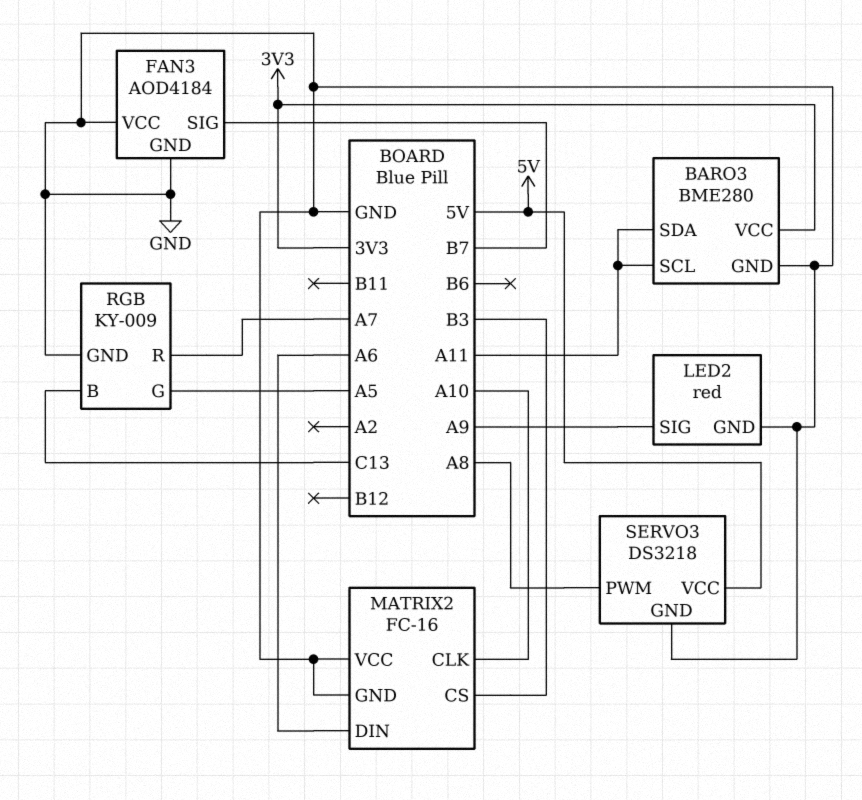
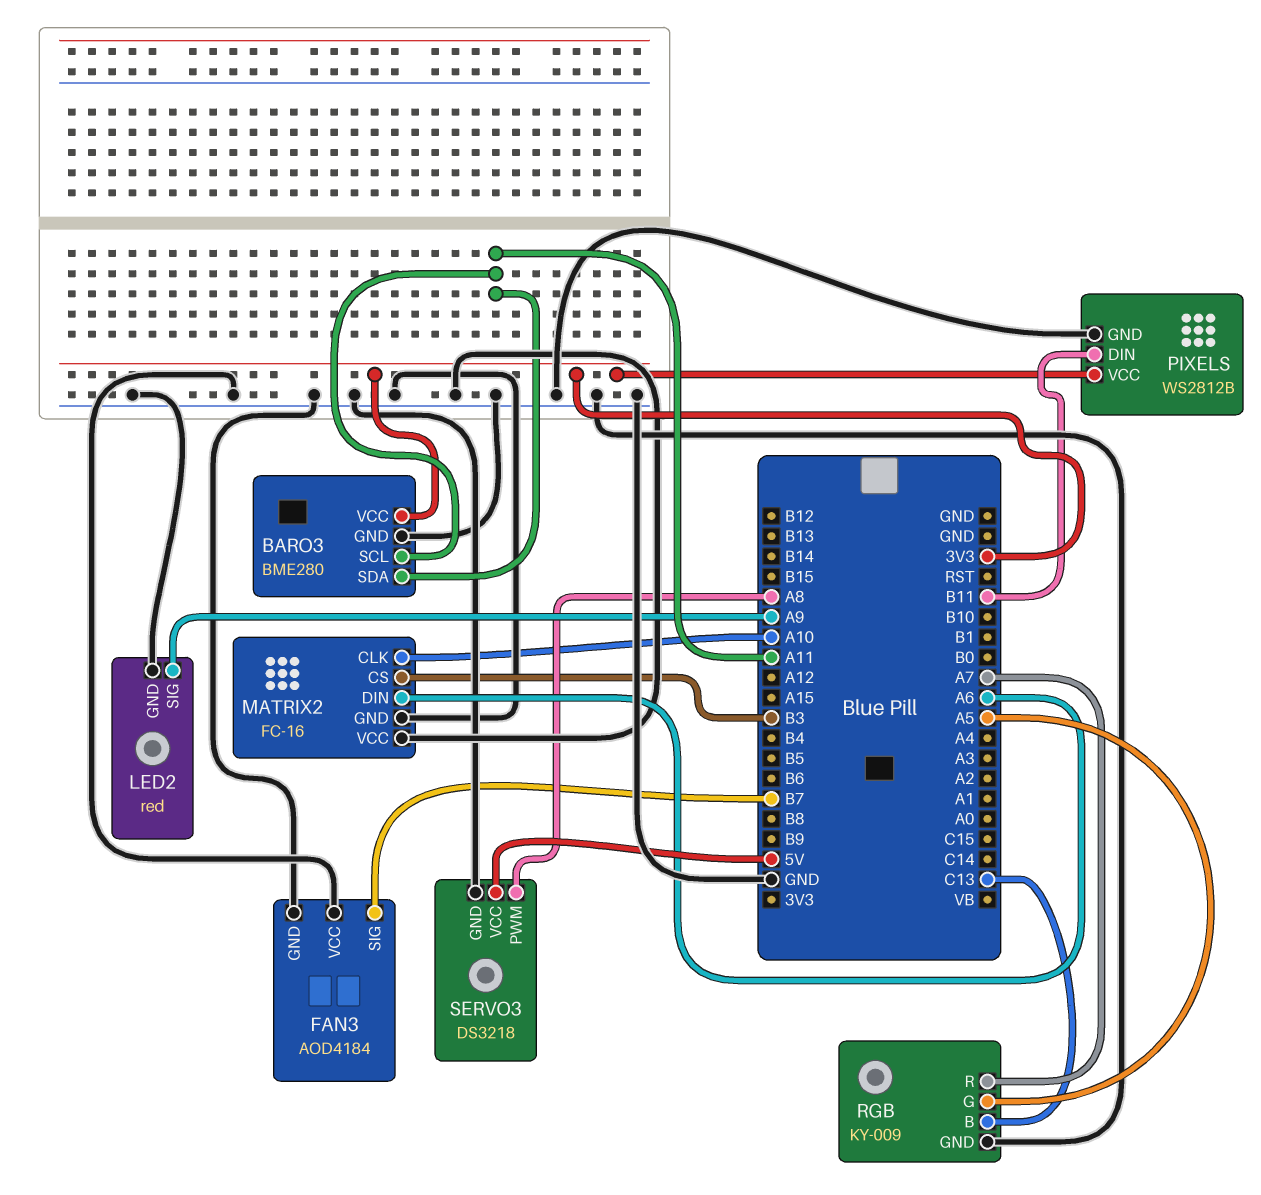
PIXELS: none -> WS2812B
PIXELS pin DIN: none -> B11
PIXELS pin GND: none -> GND
PIXELS pin VCC: none -> 3V3

